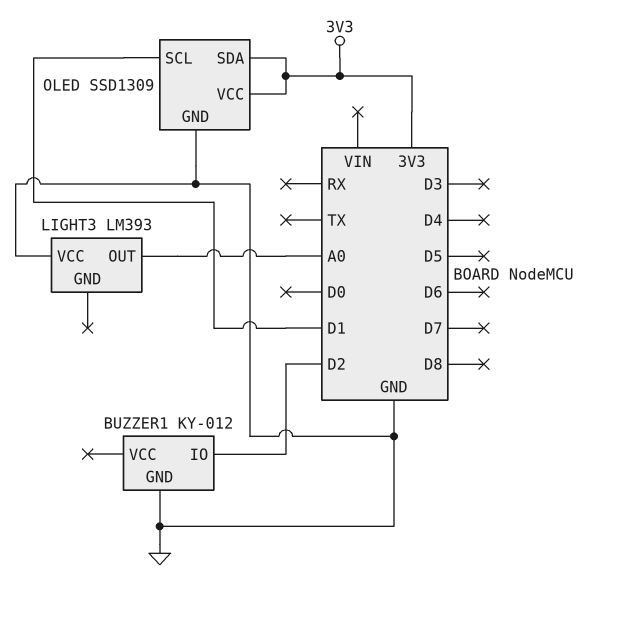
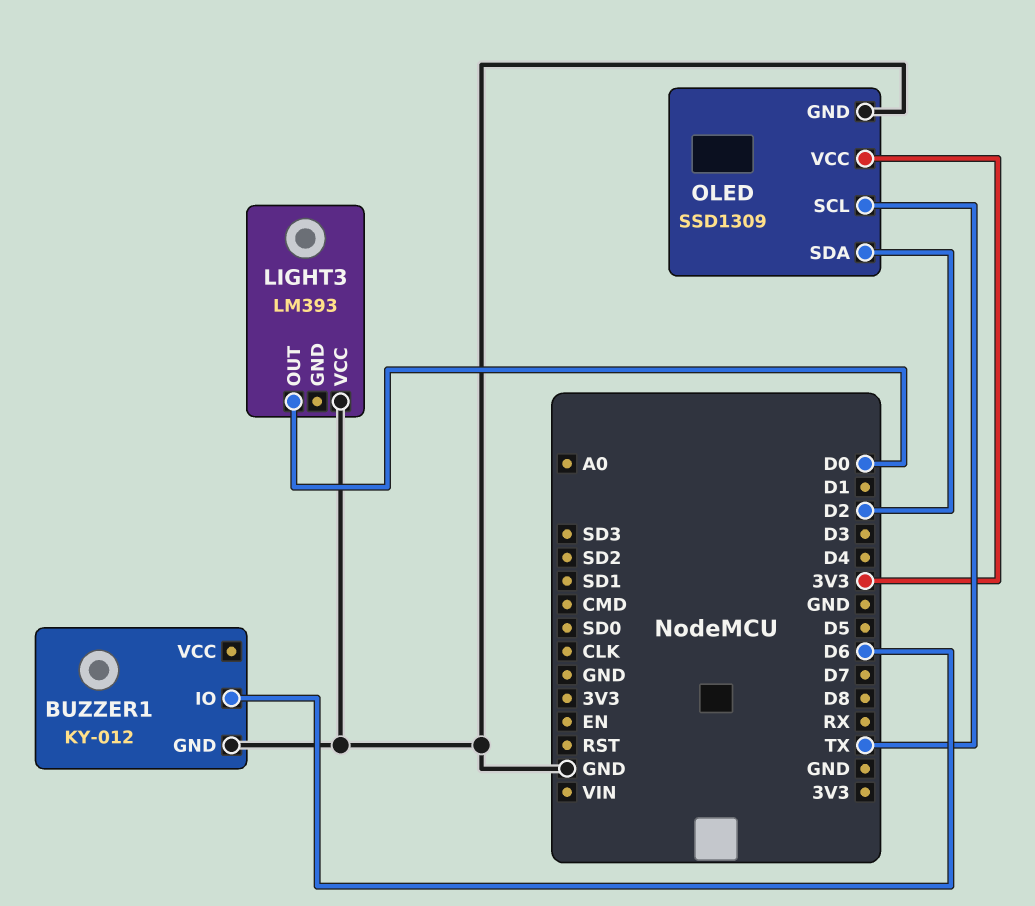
BUZZER1 pin IO: D2 -> D6
LIGHT3 pin OUT: A0 -> D0
OLED pin SCL: D1 -> TX
OLED pin SDA: 3V3 -> D2

